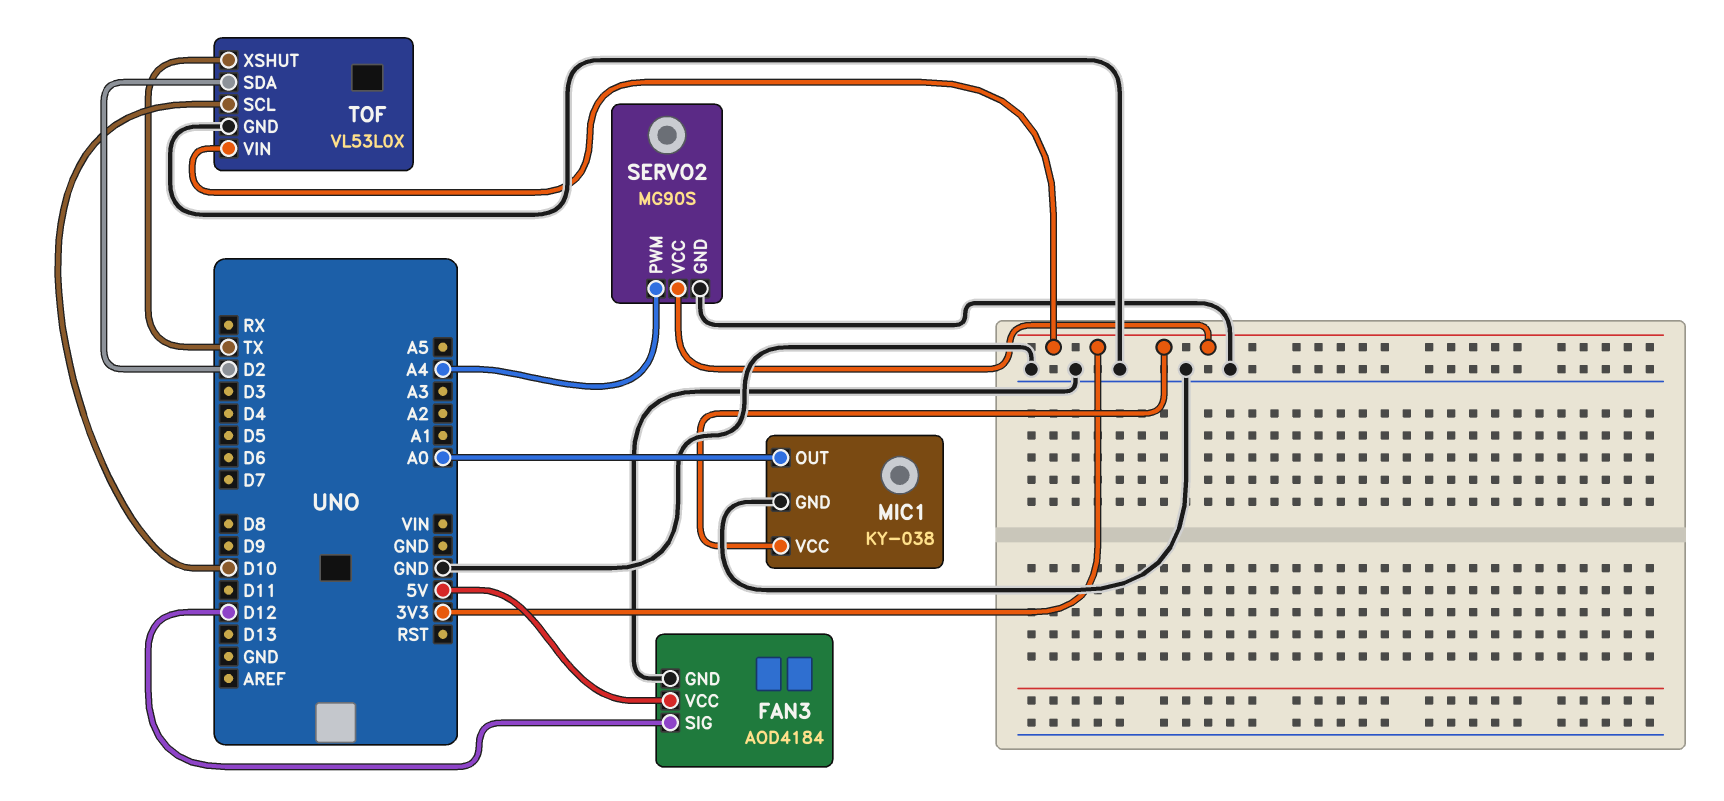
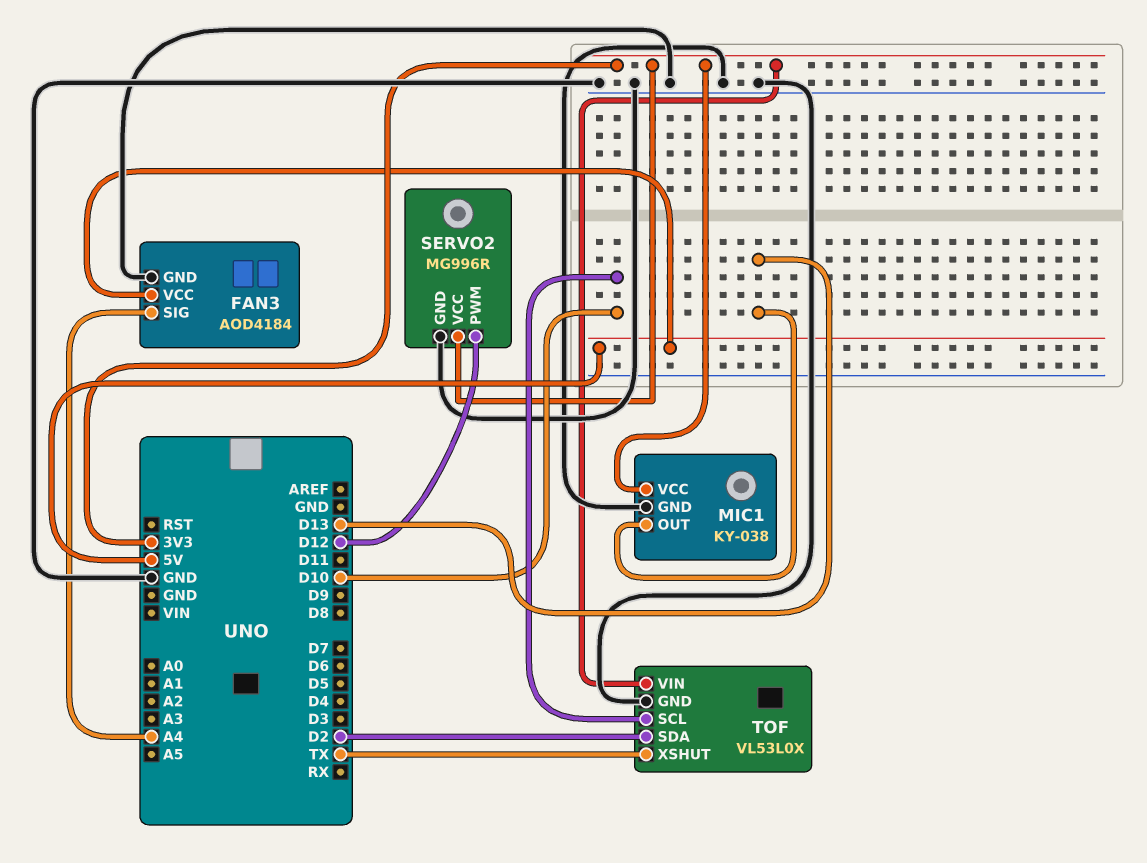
FAN3 pin SIG: D12 -> A4
MIC1 pin OUT: A0 -> D13
SERVO2: MG90S -> MG996R
SERVO2 pin PWM: A4 -> D12

